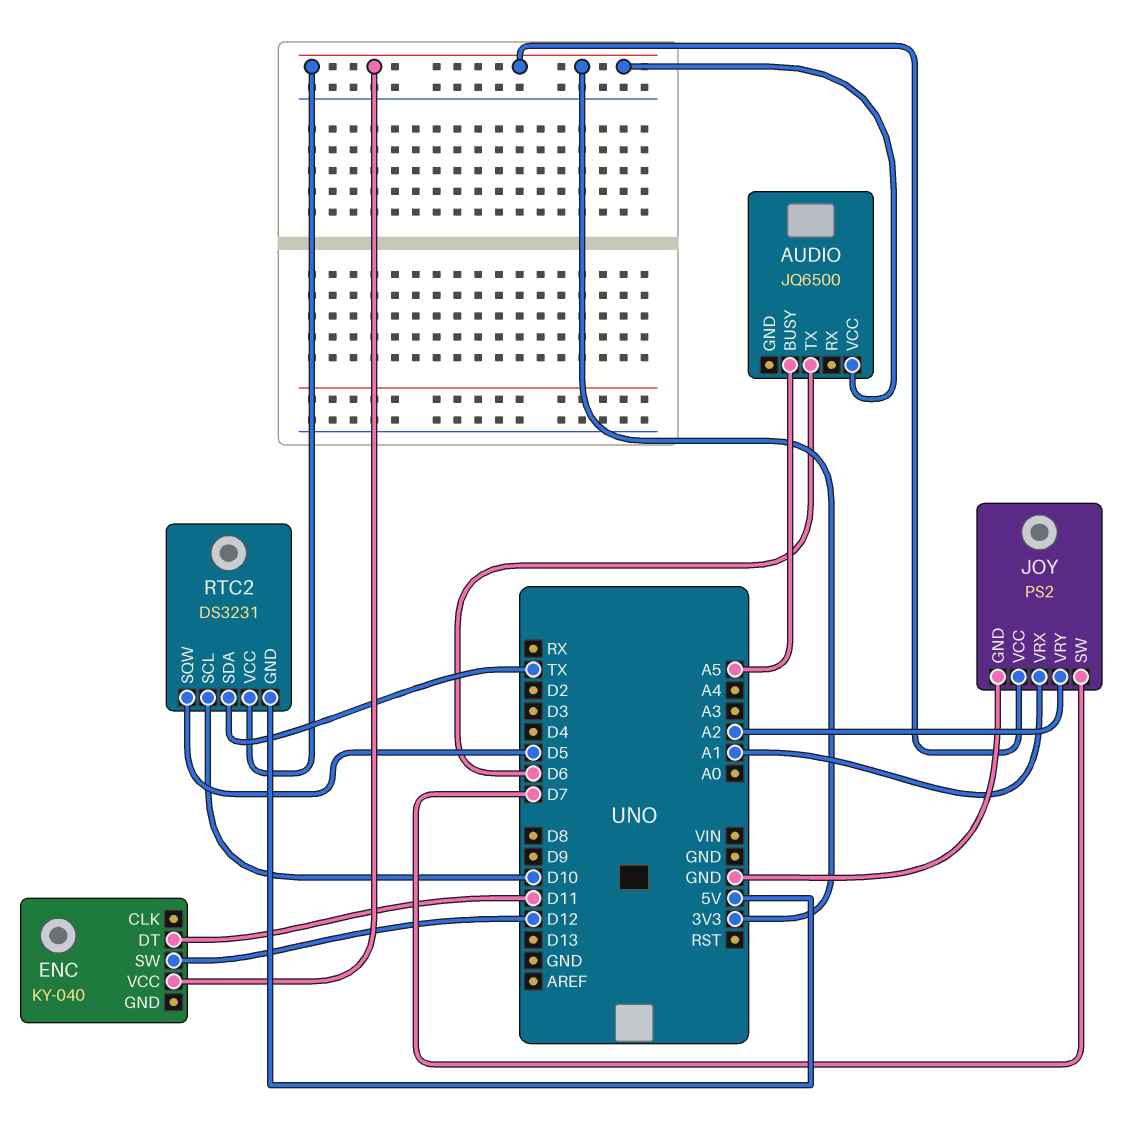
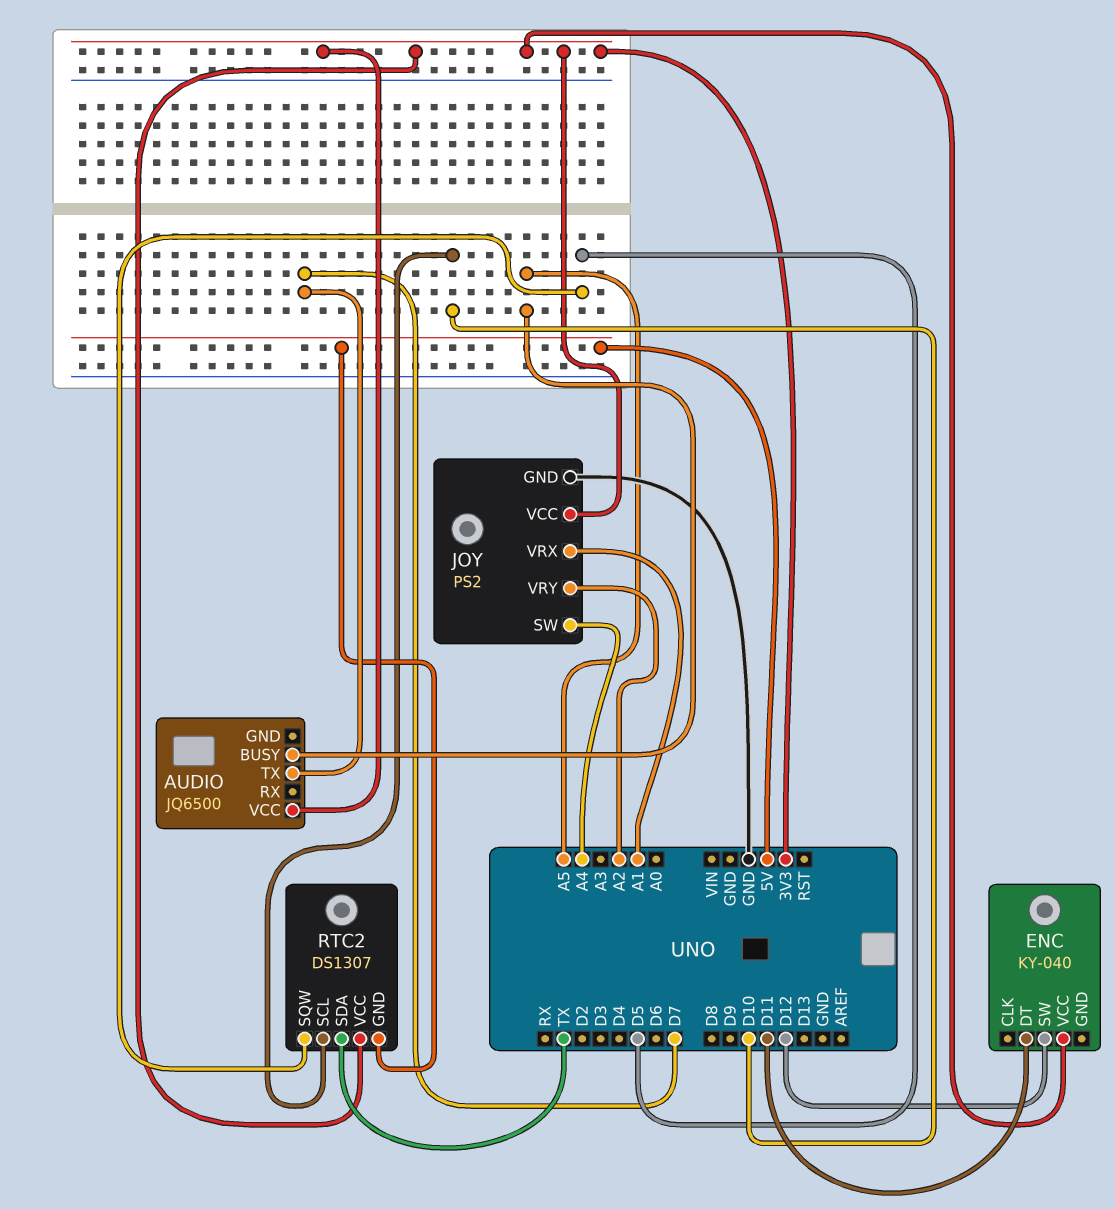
AUDIO pin TX: D6 -> D7
JOY pin SW: D7 -> A4
RTC2: DS3231 -> DS1307

